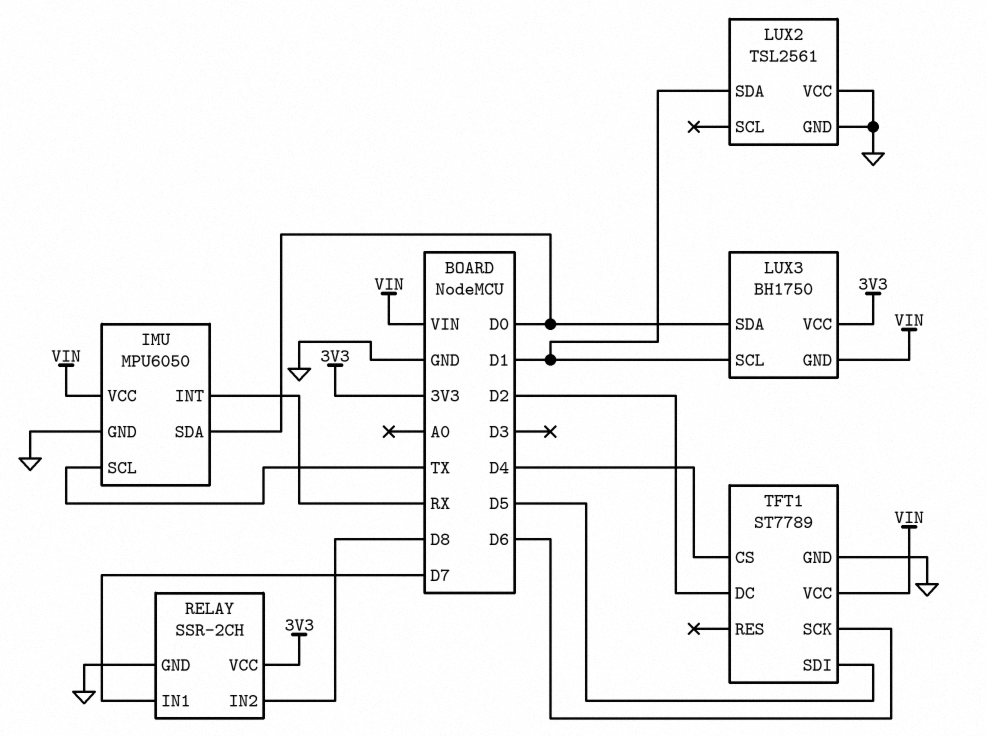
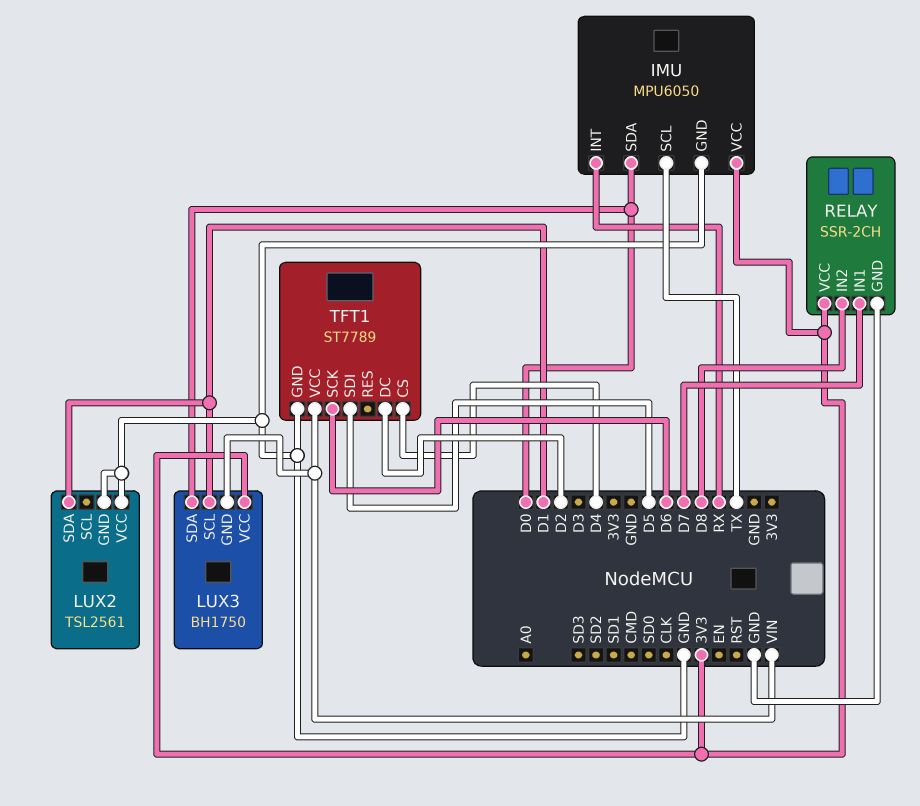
IMU pin VCC: VIN -> 3V3

